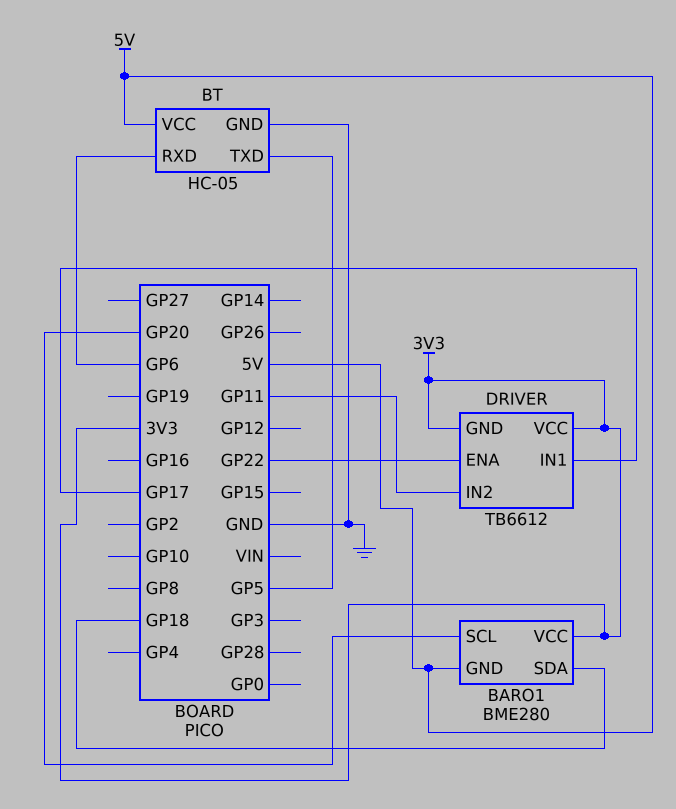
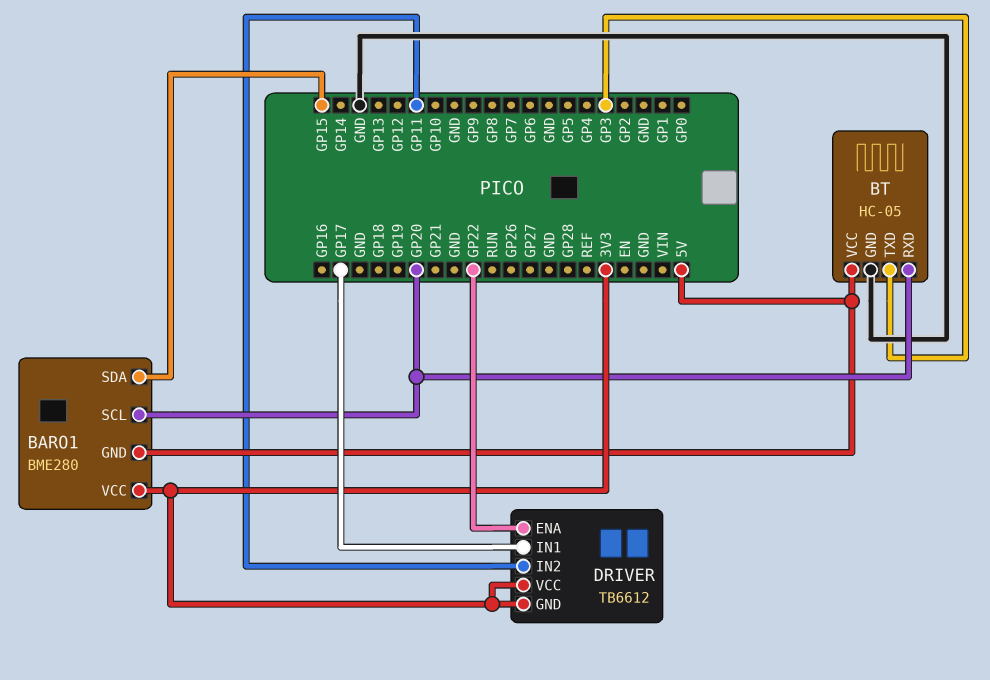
BARO1 pin SDA: GP18 -> GP15
BT pin RXD: GP6 -> GP20
BT pin TXD: GP5 -> GP3

